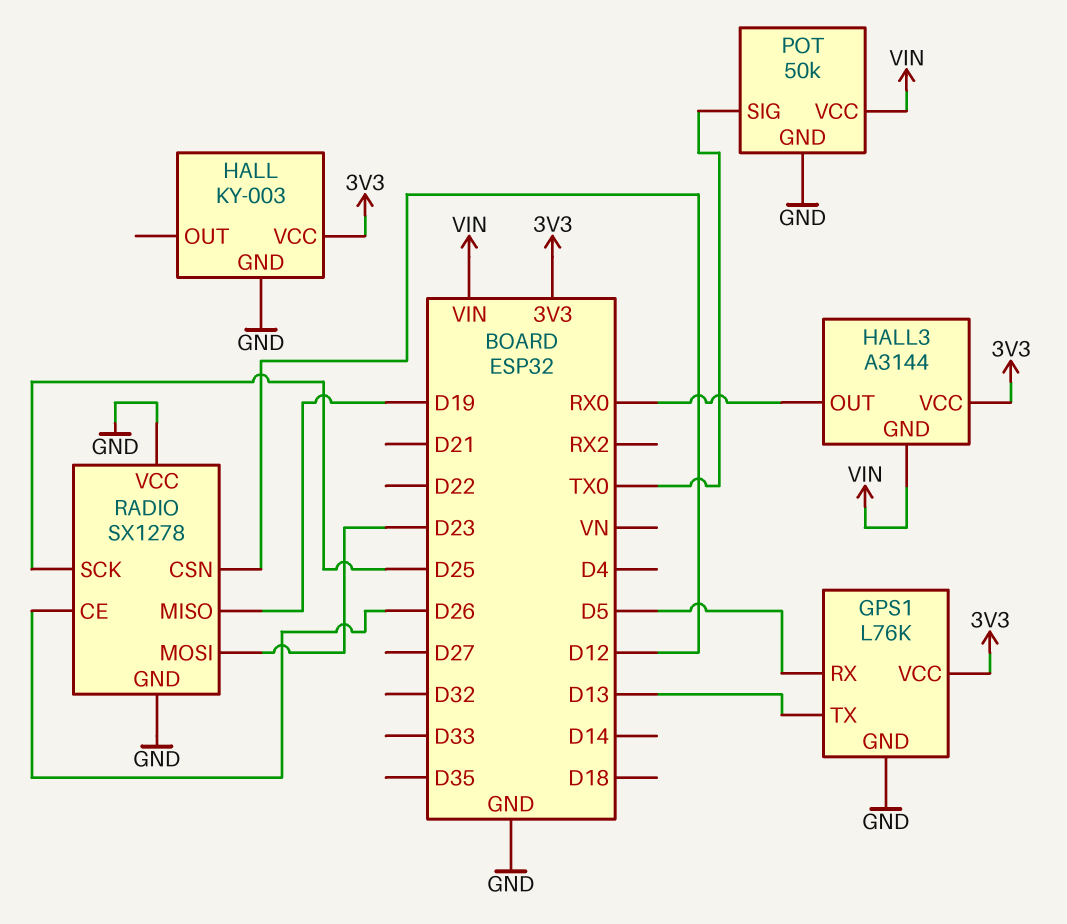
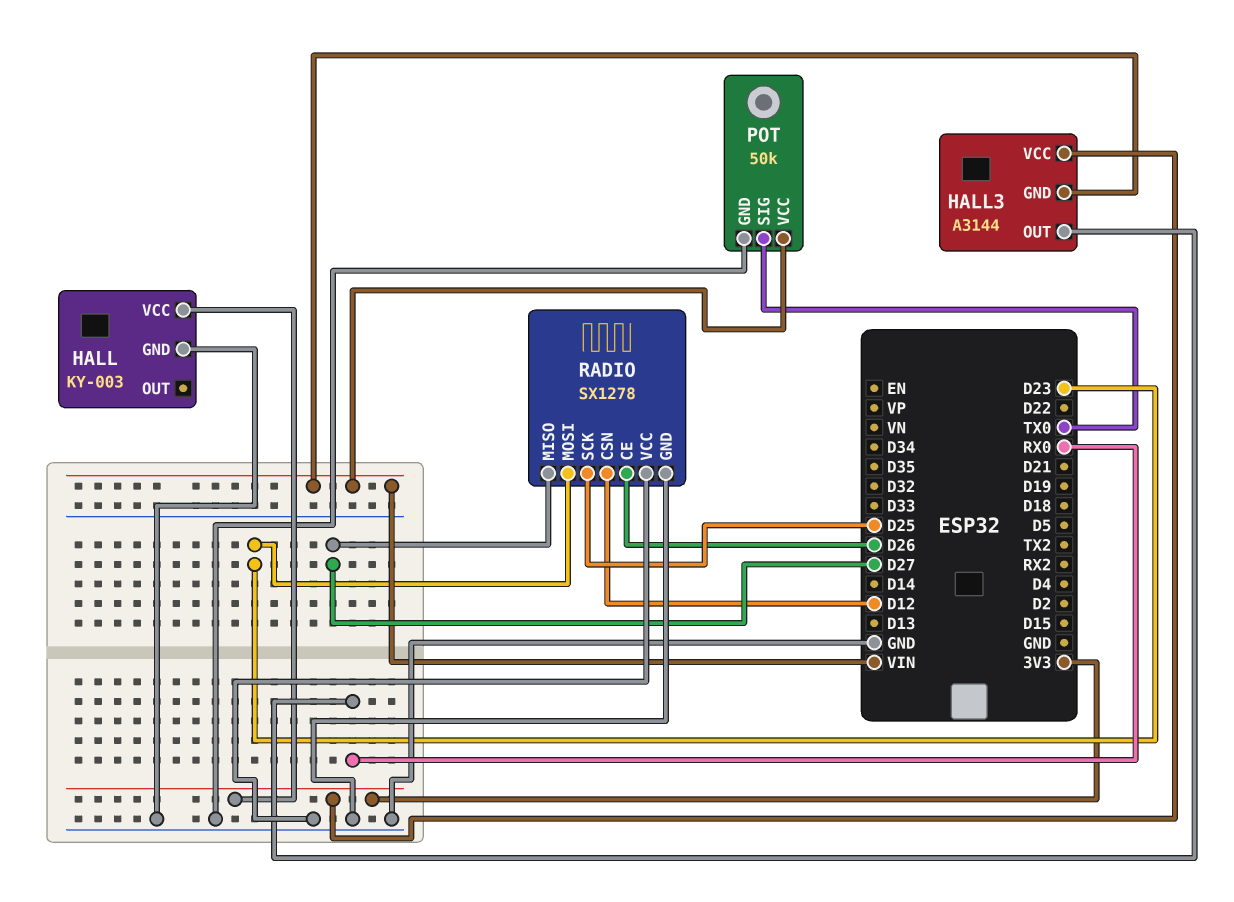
GPS1: L76K -> none
GPS1 pin GND: GND -> none
GPS1 pin RX: D5 -> none
GPS1 pin TX: D13 -> none
GPS1 pin VCC: 3V3 -> none
RADIO pin MISO: D19 -> D27

